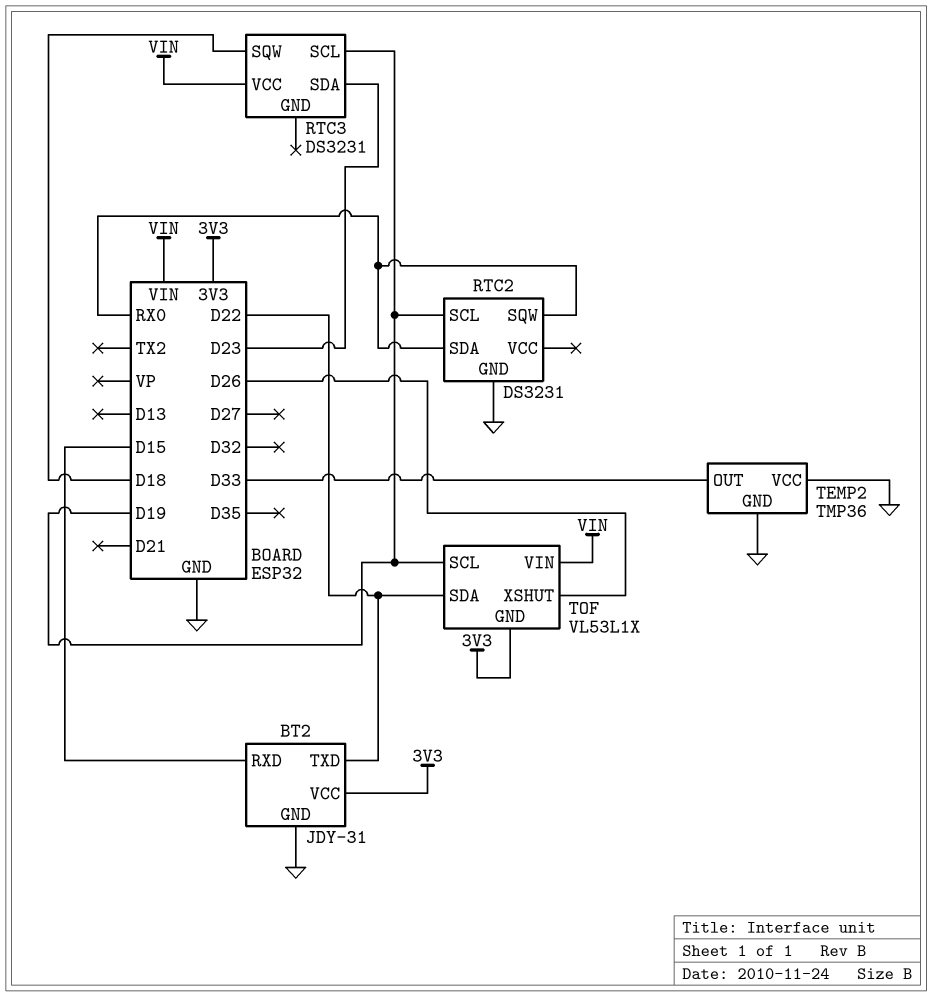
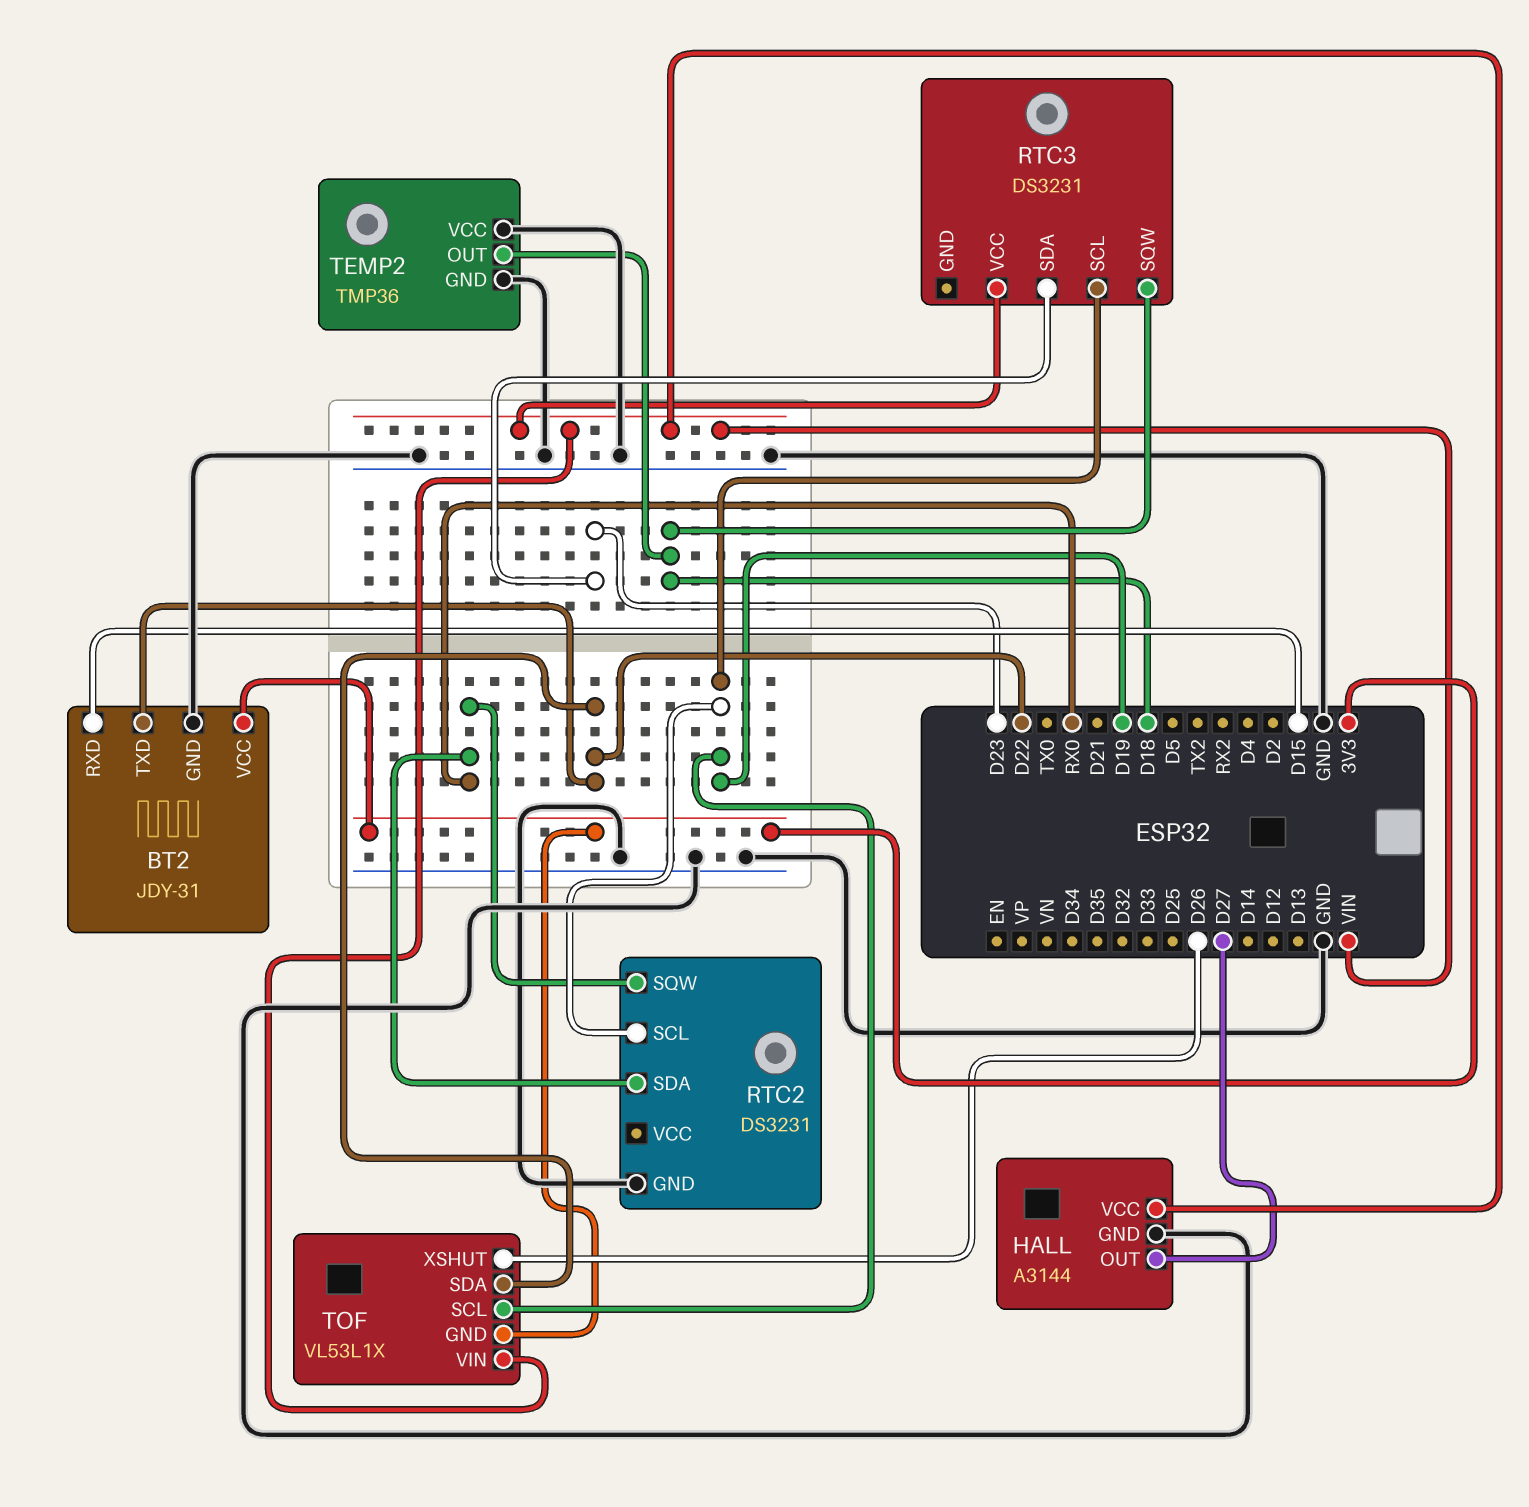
HALL: none -> A3144
HALL pin GND: none -> GND
HALL pin OUT: none -> D27
HALL pin VCC: none -> VIN
TEMP2 pin OUT: D33 -> D18

